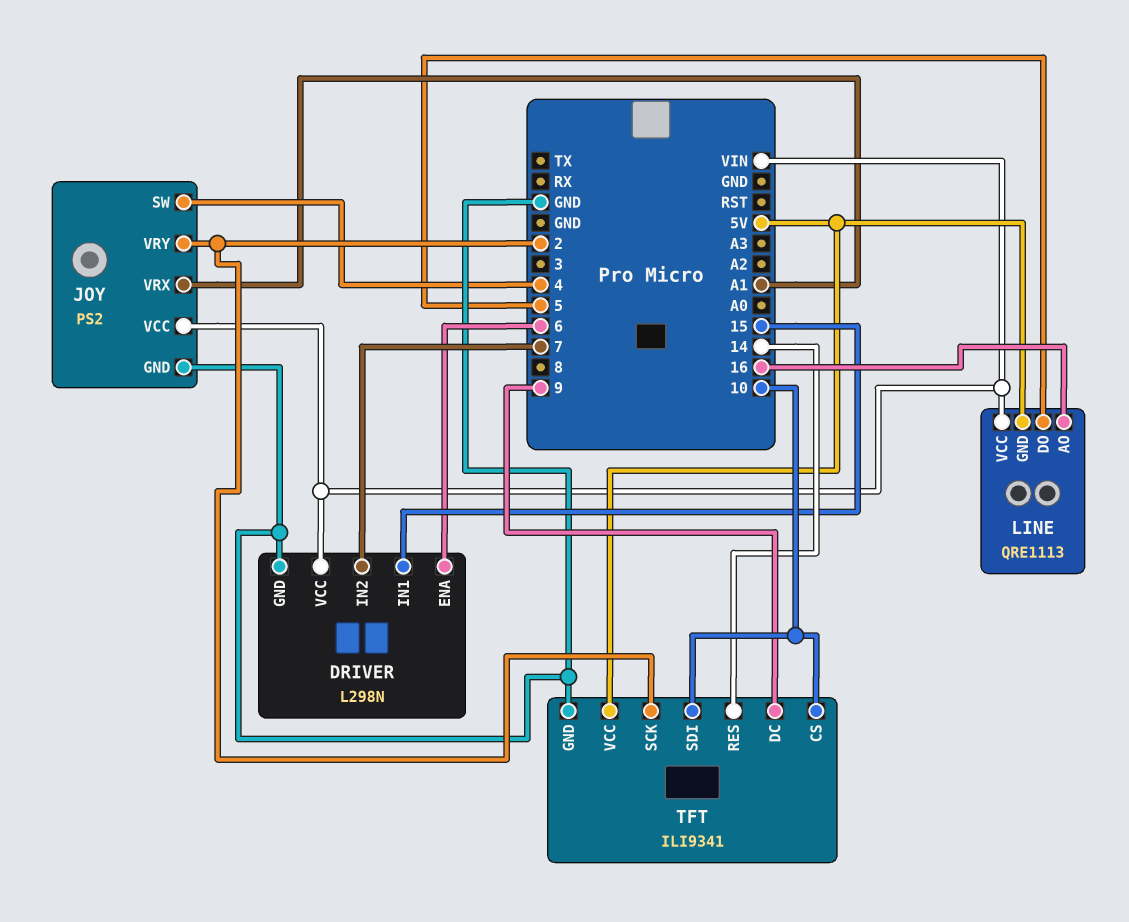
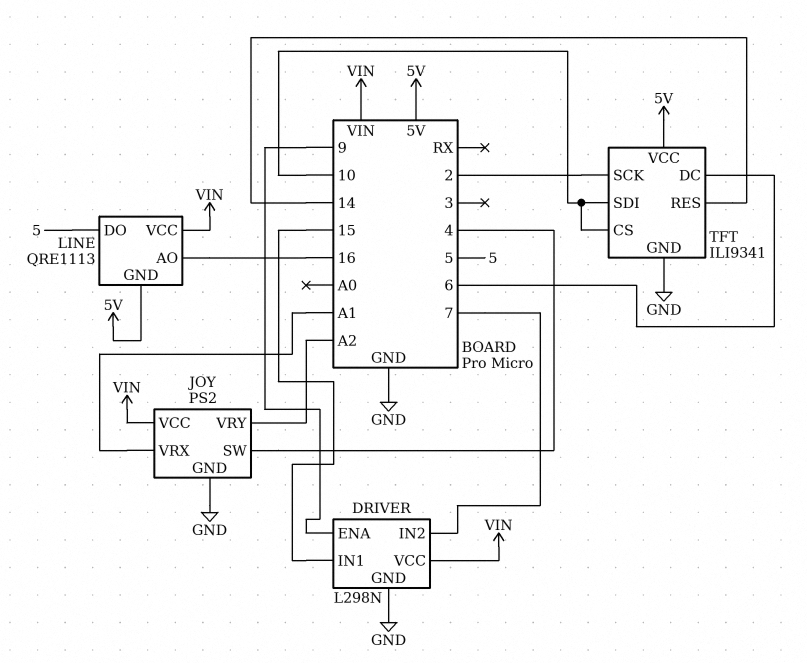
DRIVER pin ENA: 6 -> 9
JOY pin VRY: 2 -> A2
TFT pin DC: 9 -> 6

